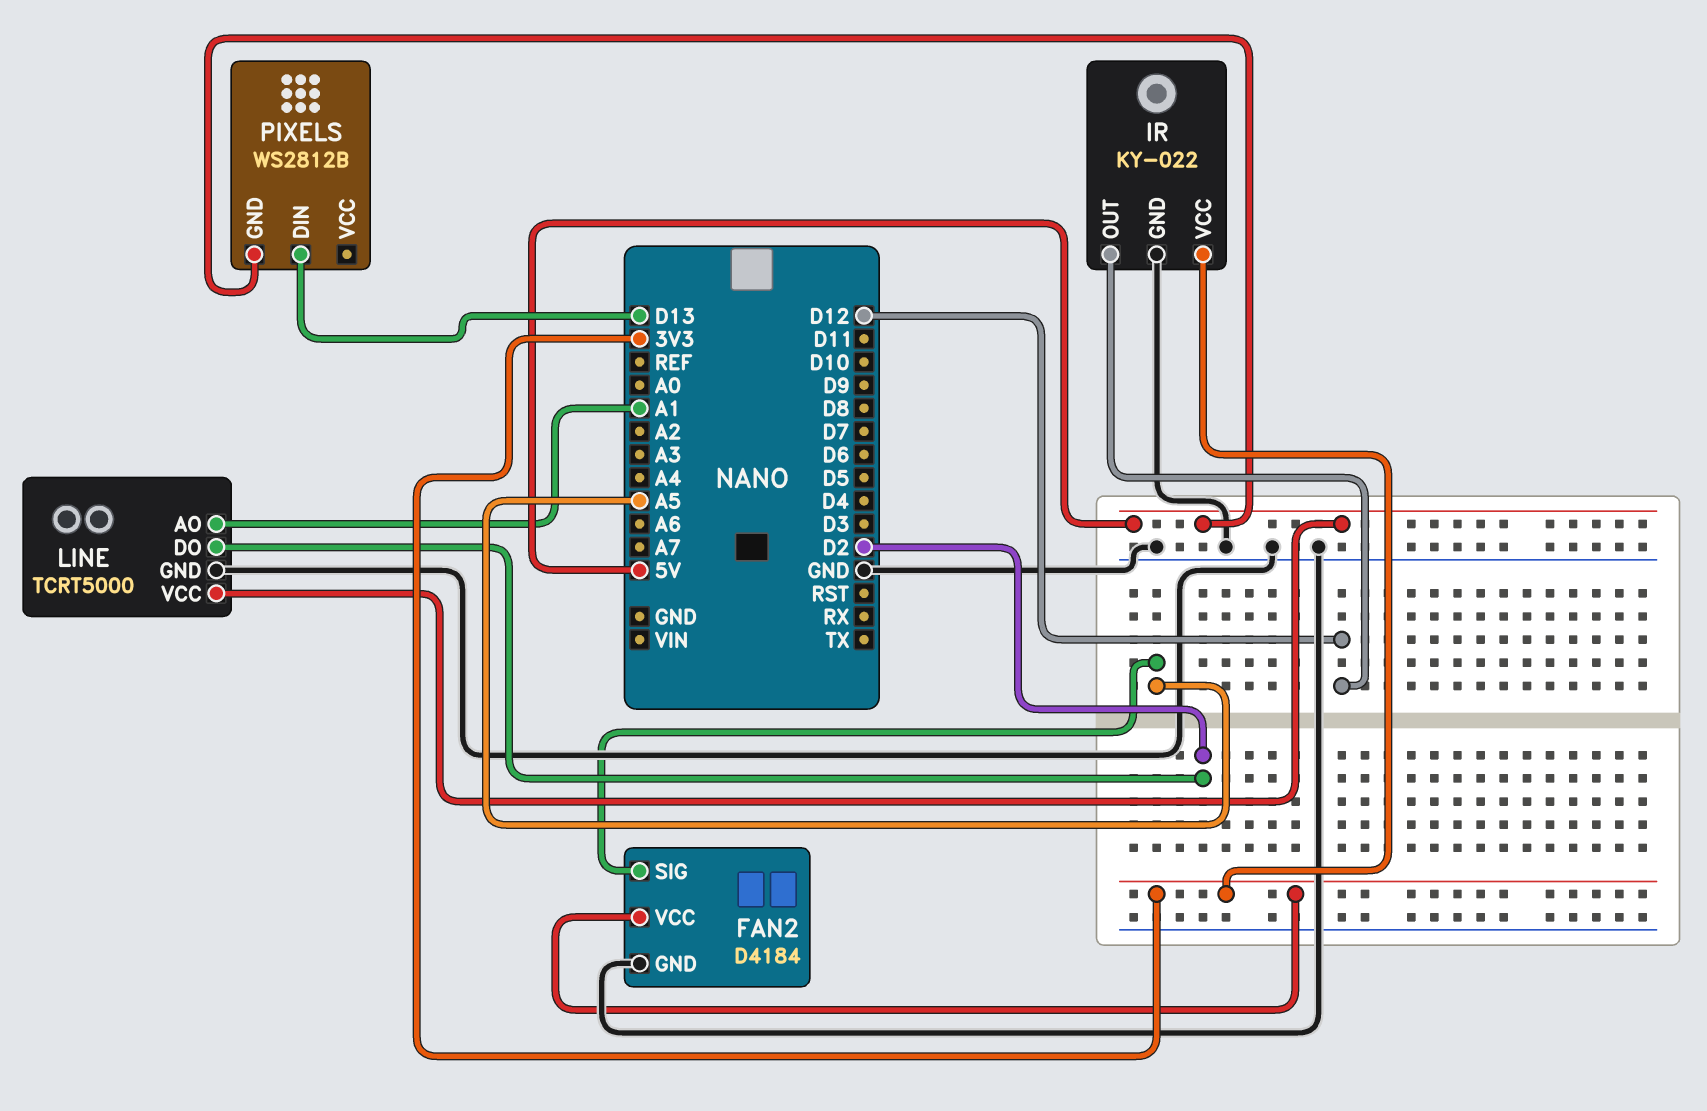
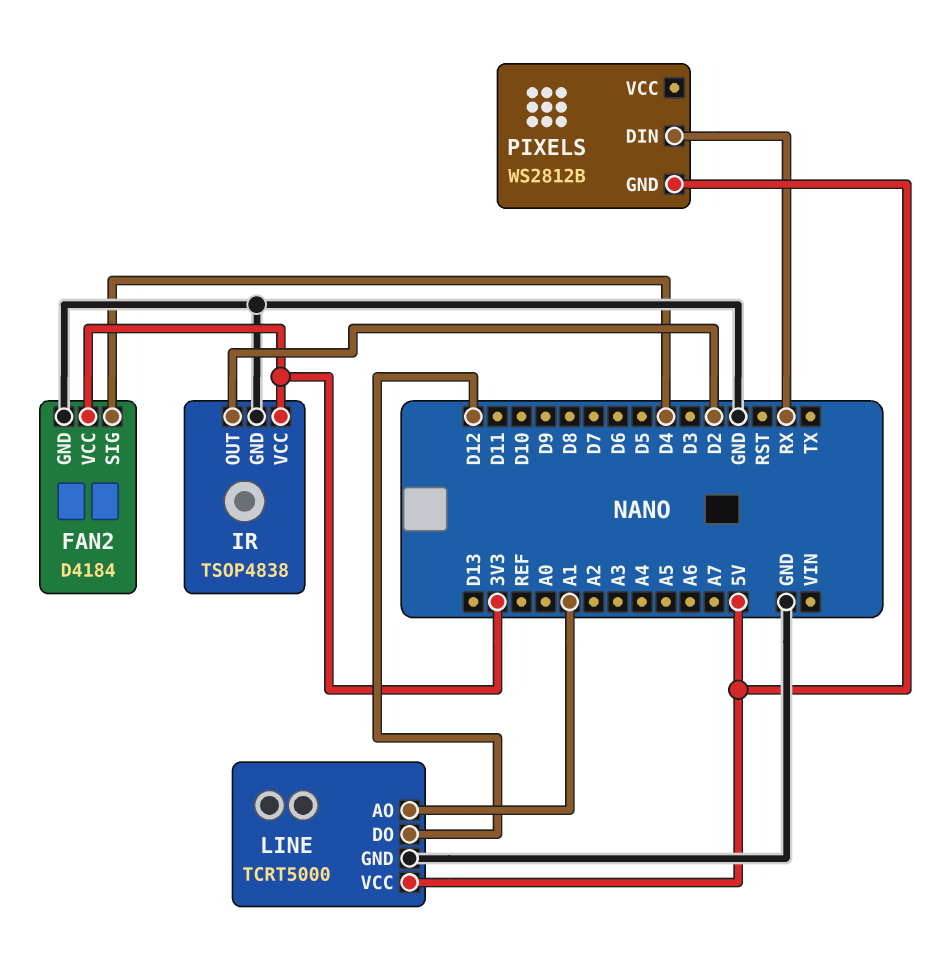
FAN2 pin SIG: A5 -> D4
IR: KY-022 -> TSOP4838
IR pin OUT: D12 -> D2
LINE pin DO: D2 -> D12
PIXELS pin DIN: D13 -> RX

